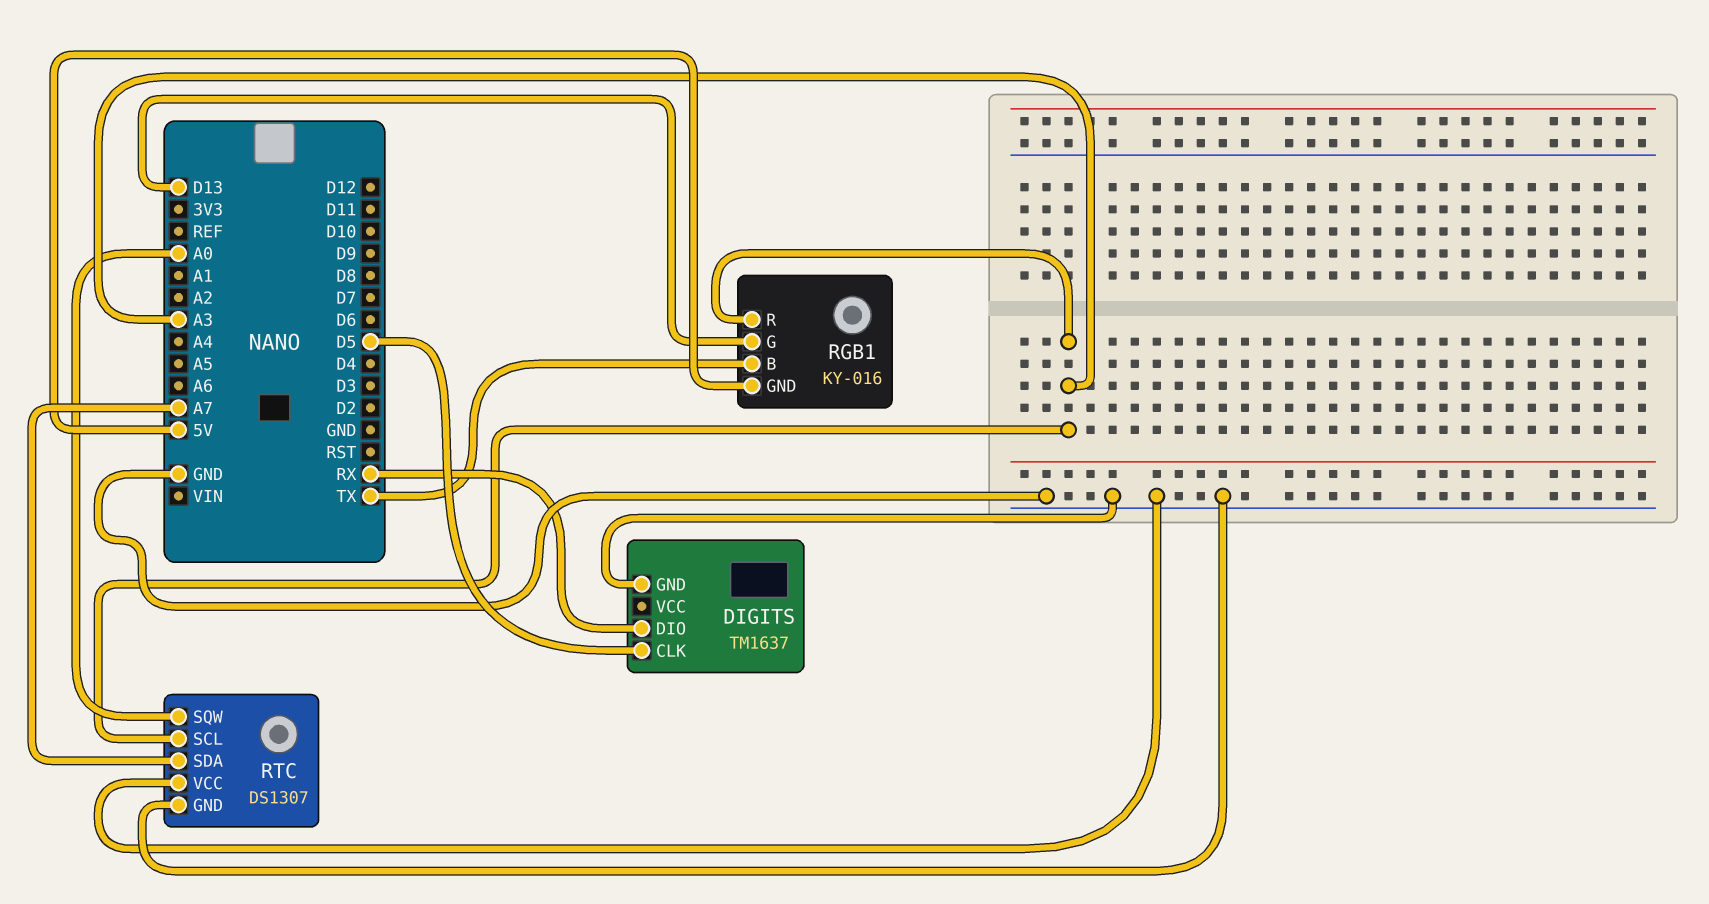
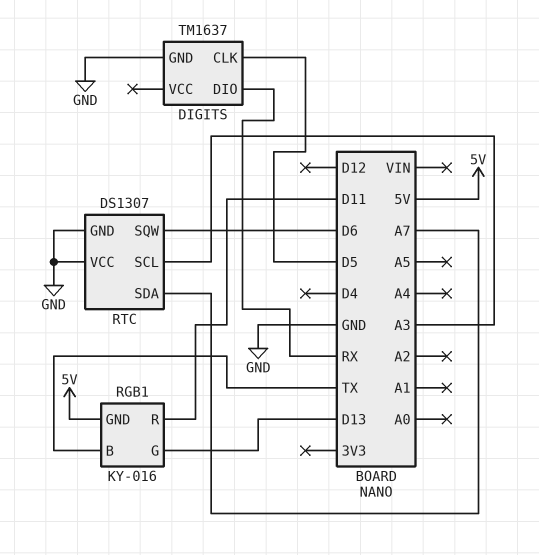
RGB1 pin R: A3 -> D11
RTC pin SQW: A0 -> D6

